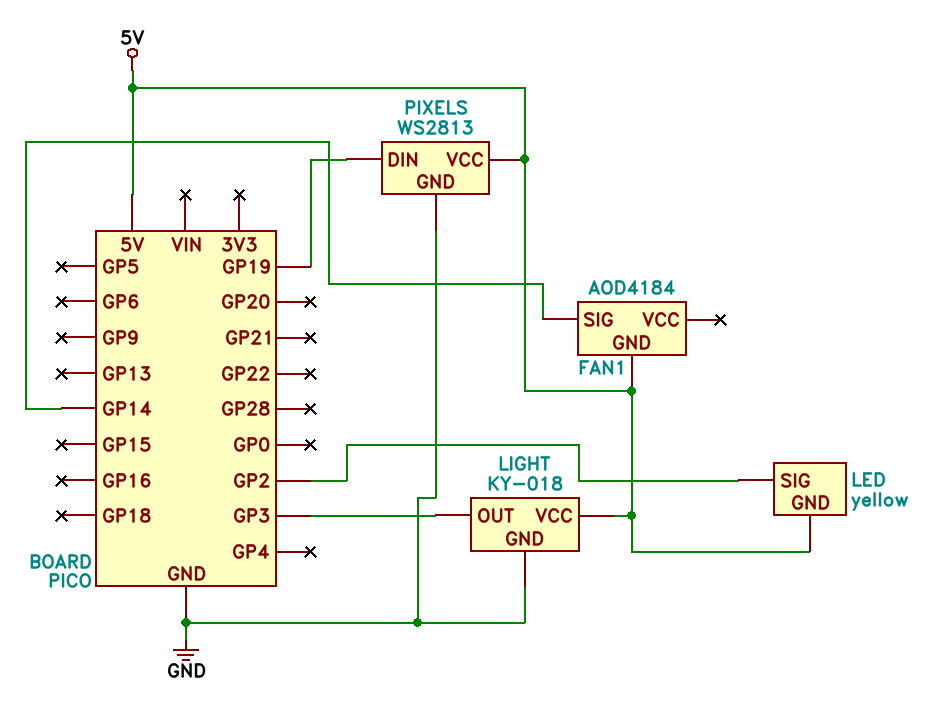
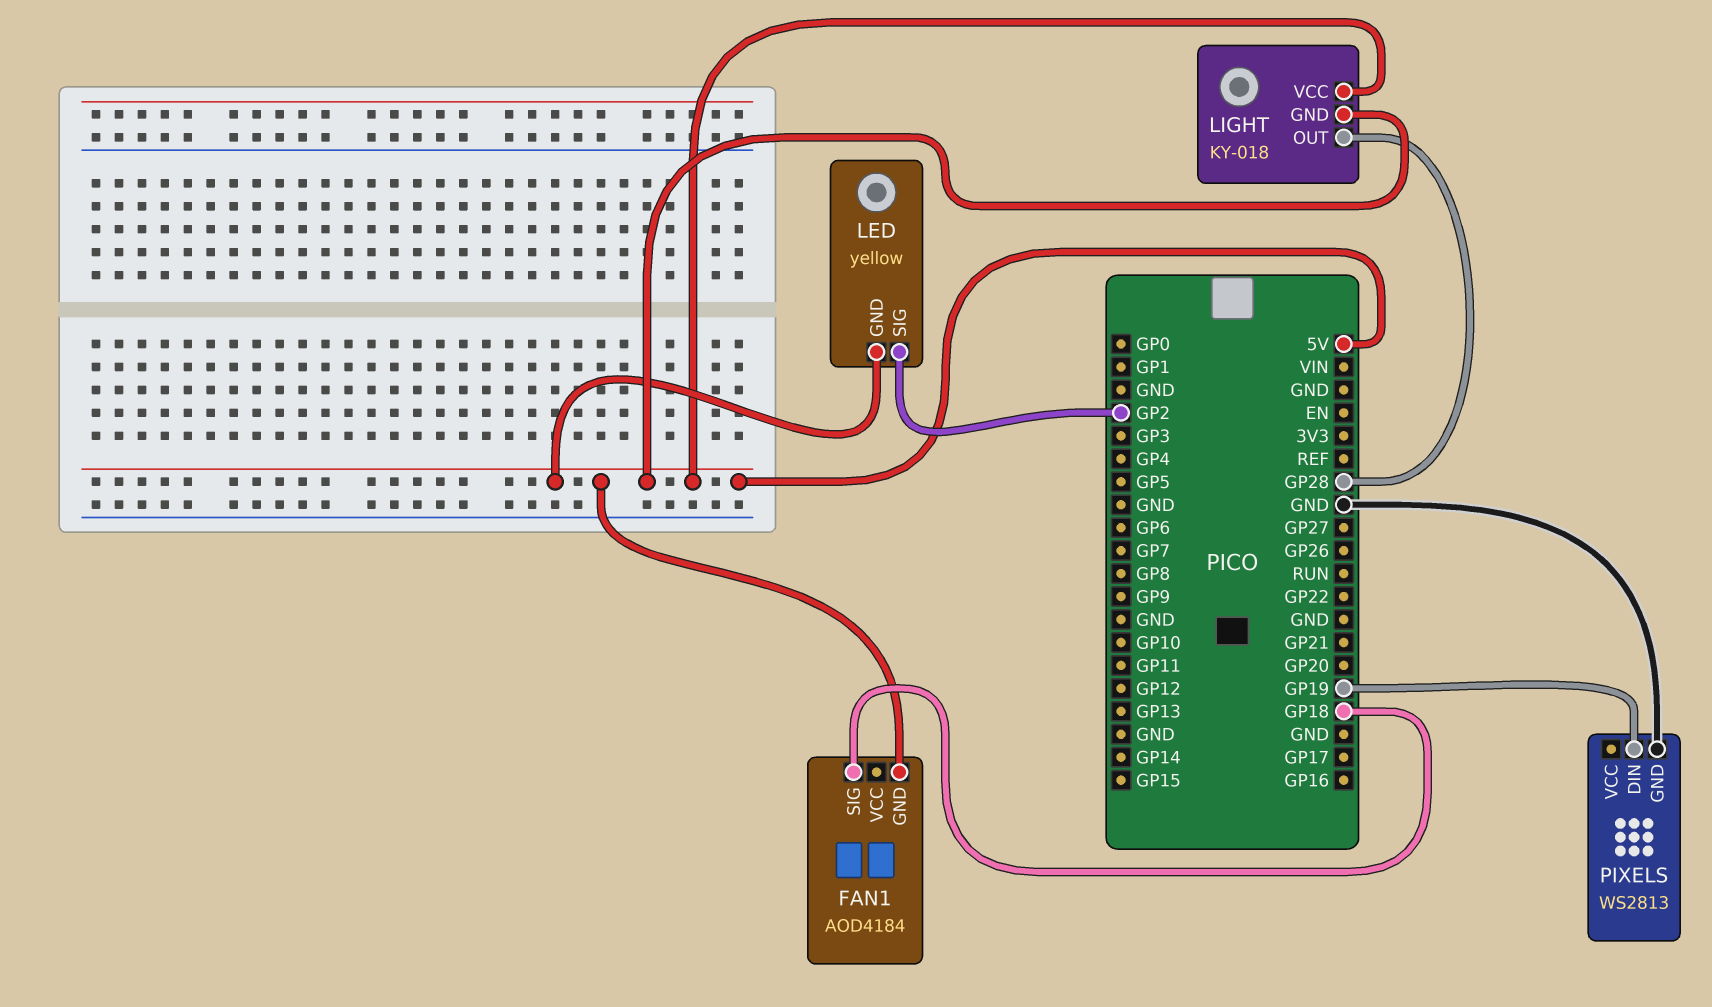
FAN1 pin SIG: GP14 -> GP18
LIGHT pin GND: GND -> 5V
LIGHT pin OUT: GP3 -> GP28
PIXELS pin VCC: 5V -> none

